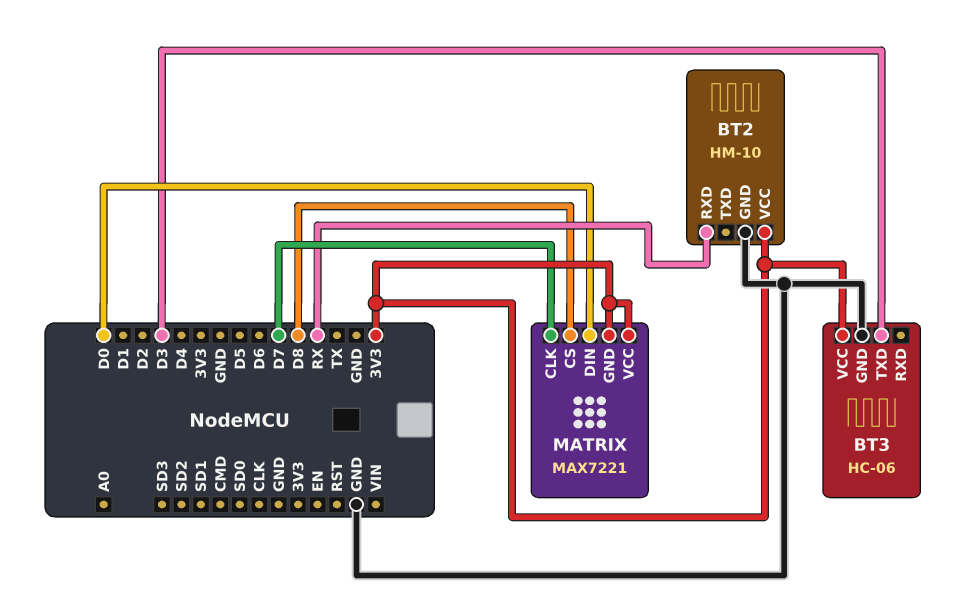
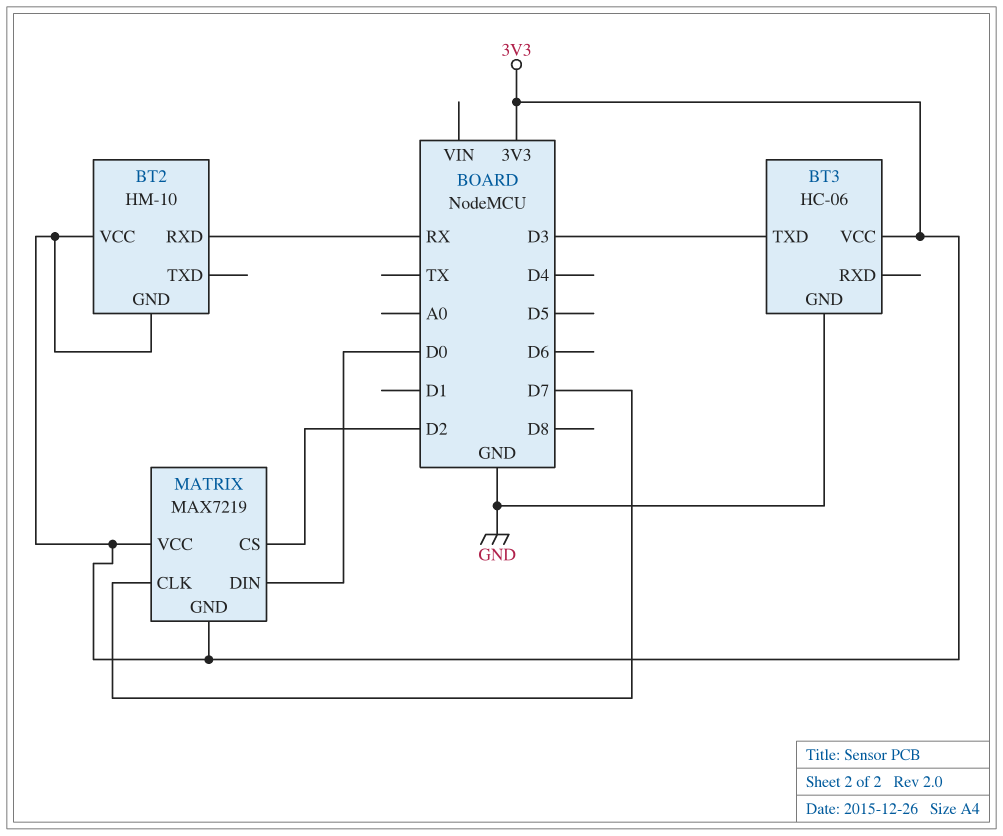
BT2 pin GND: GND -> 3V3
MATRIX: MAX7221 -> MAX7219
MATRIX pin CS: D8 -> D2

